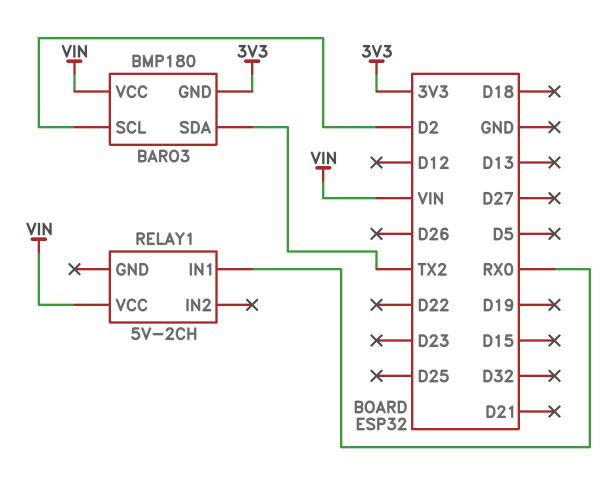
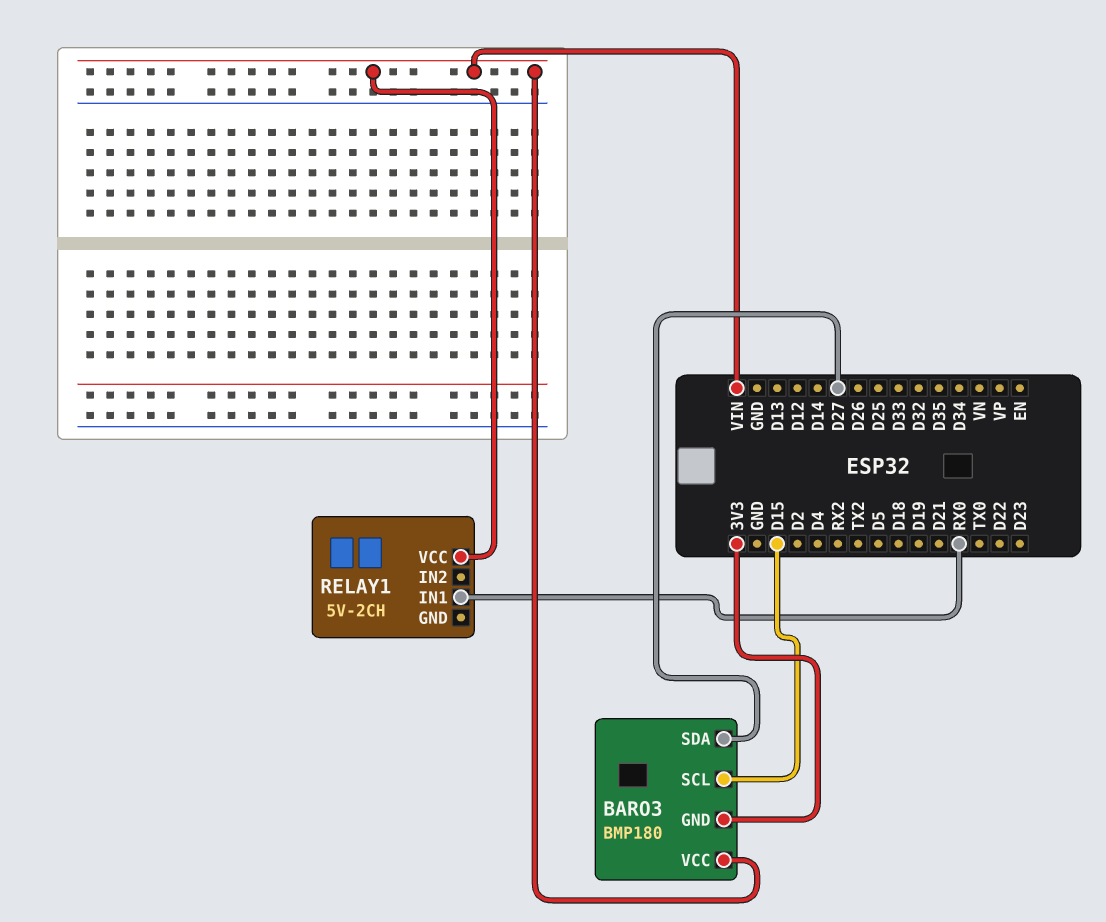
BARO3 pin SCL: D2 -> D15
BARO3 pin SDA: TX2 -> D27

